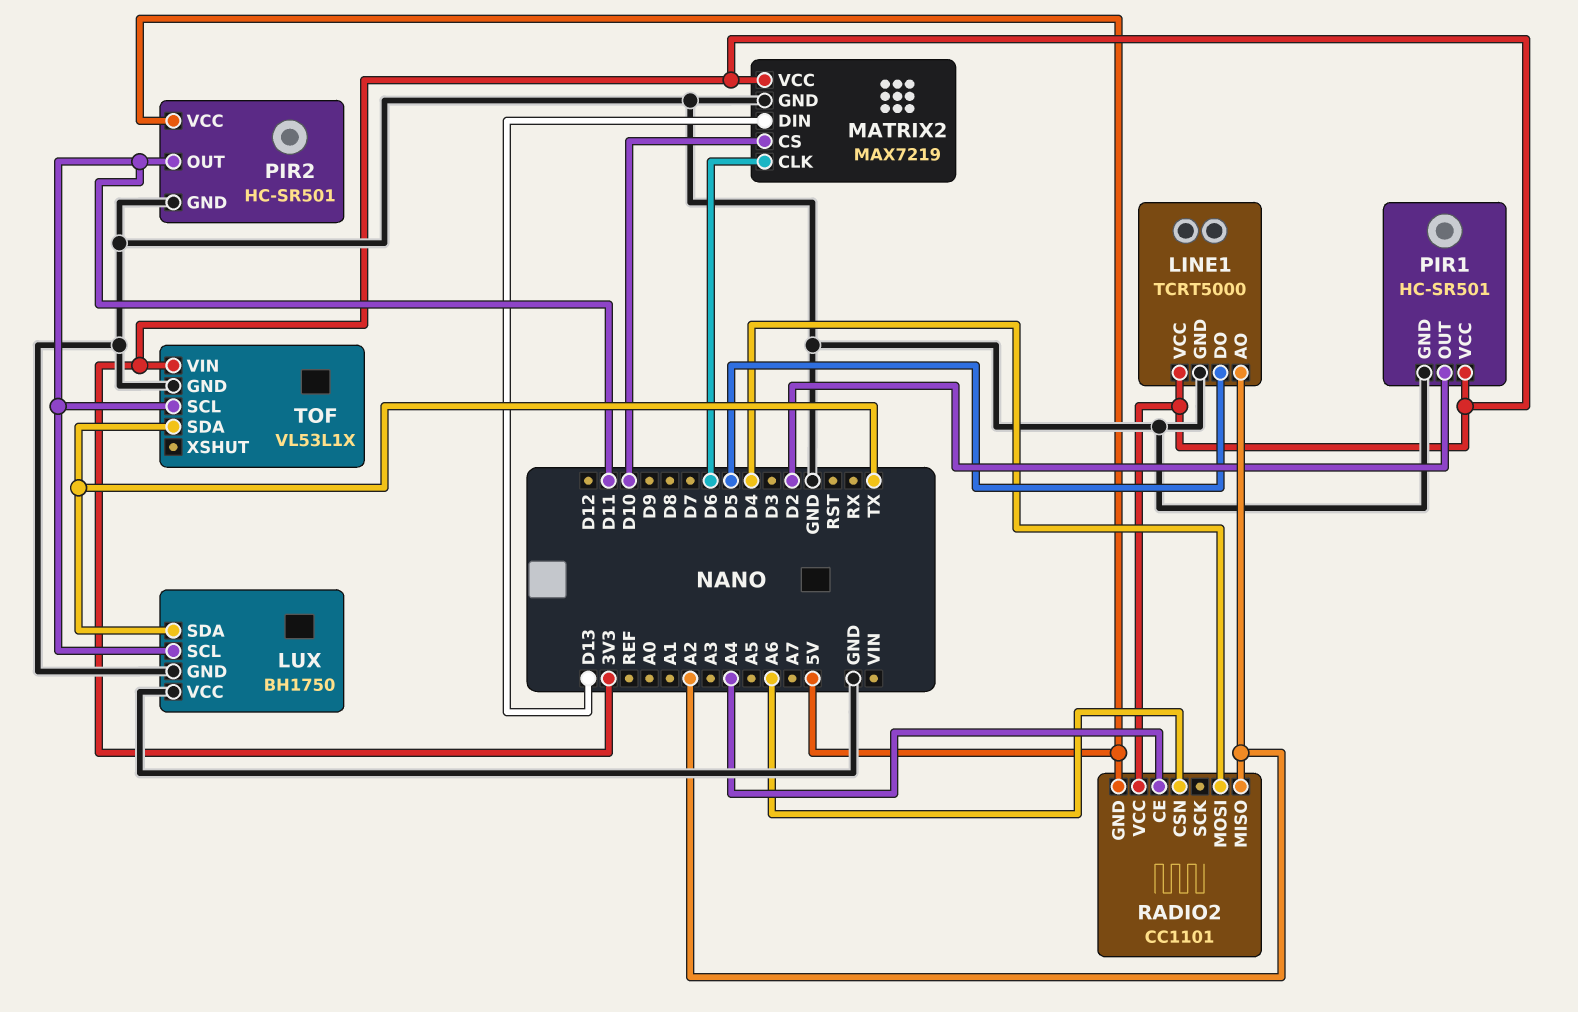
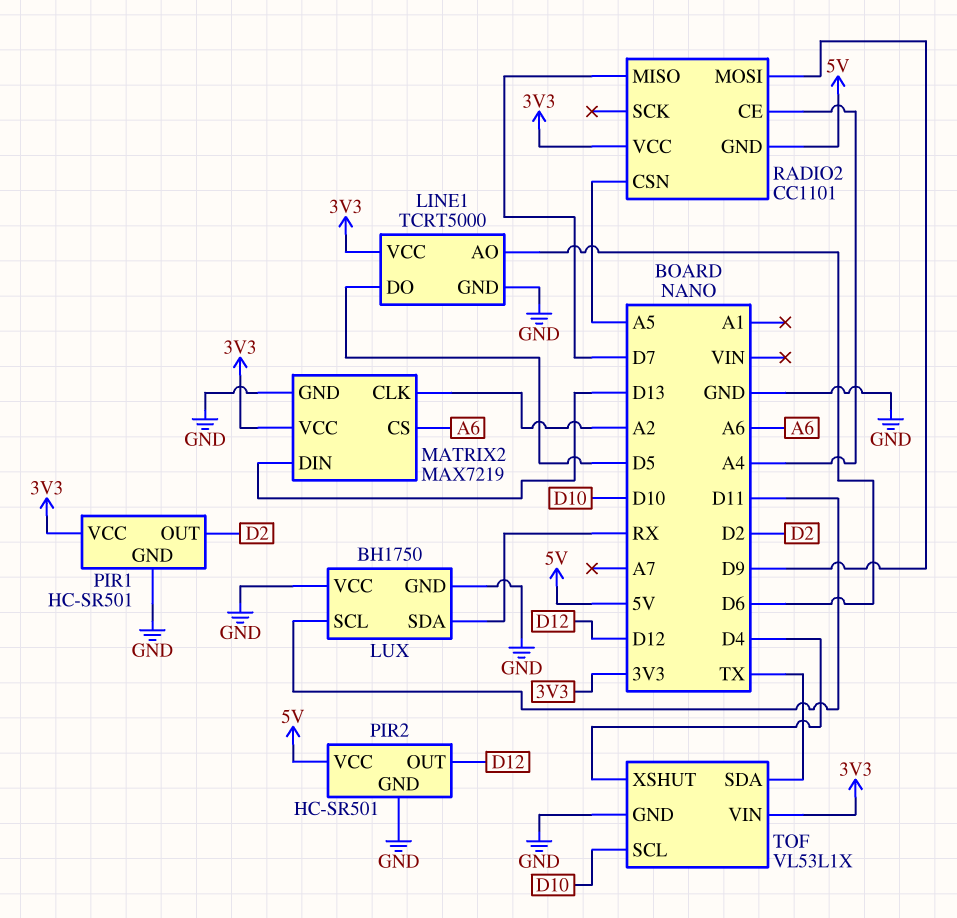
LINE1 pin AO: A2 -> D6
LUX pin SDA: TX -> RX
MATRIX2 pin CLK: D6 -> A2
MATRIX2 pin CS: D10 -> A6
PIR2 pin OUT: D11 -> D12
RADIO2 pin CSN: A6 -> A5
RADIO2 pin MISO: A2 -> D7
RADIO2 pin MOSI: D4 -> D9
TOF pin SCL: D11 -> D10
TOF pin XSHUT: none -> D4

